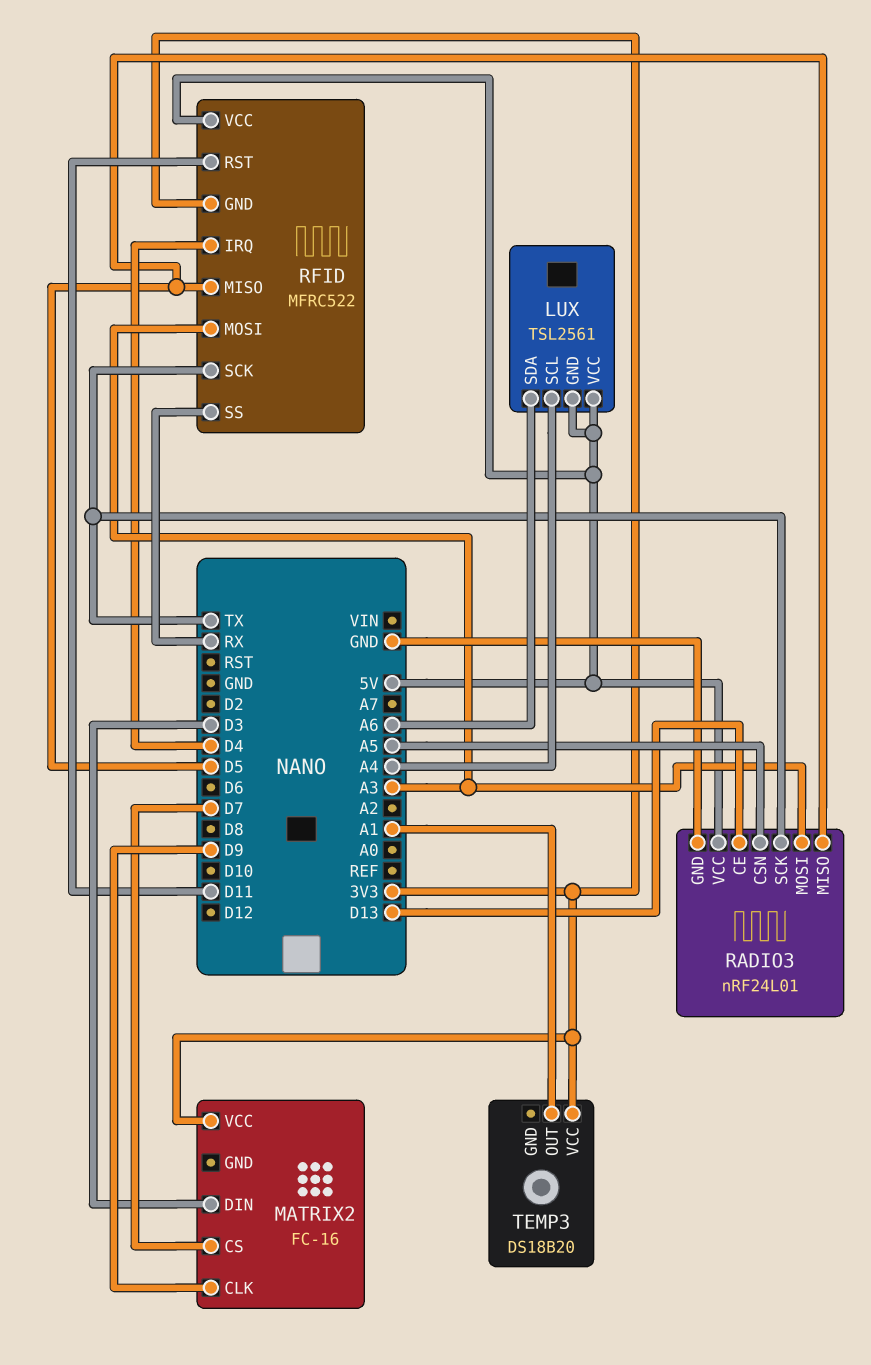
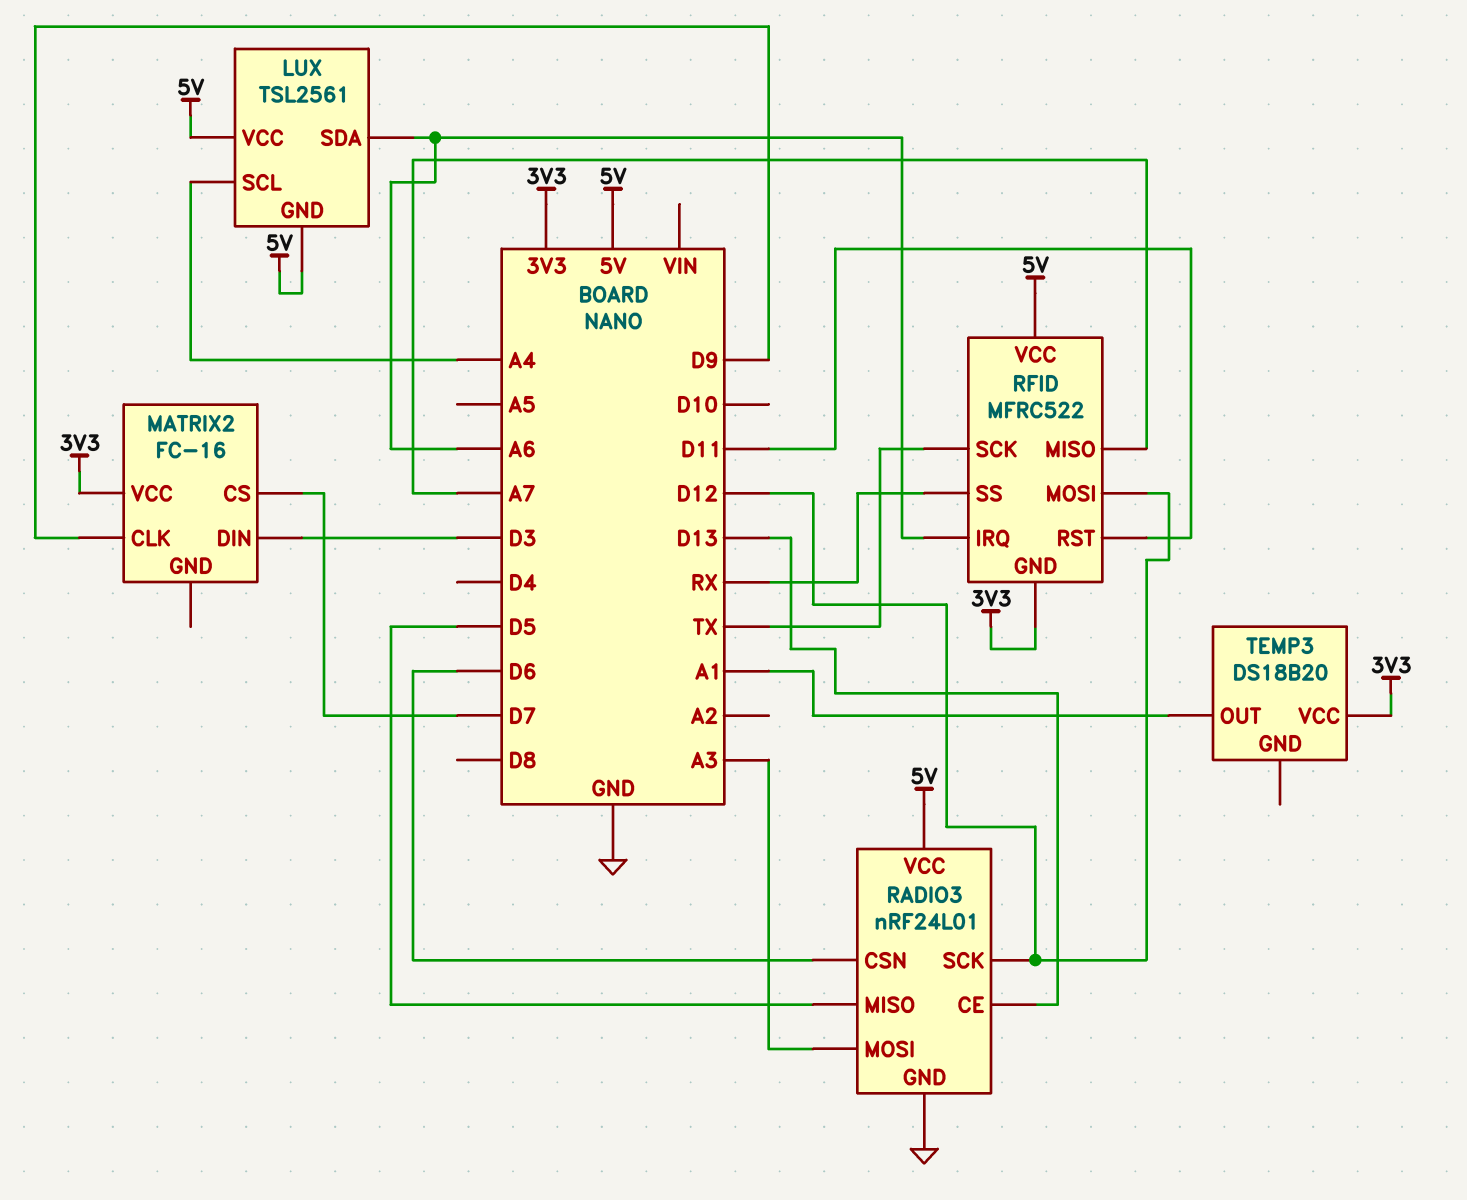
RADIO3 pin CSN: A5 -> D6
RADIO3 pin SCK: TX -> D12
RFID pin IRQ: D4 -> A6
RFID pin MISO: D5 -> A7
RFID pin MOSI: A3 -> D12

